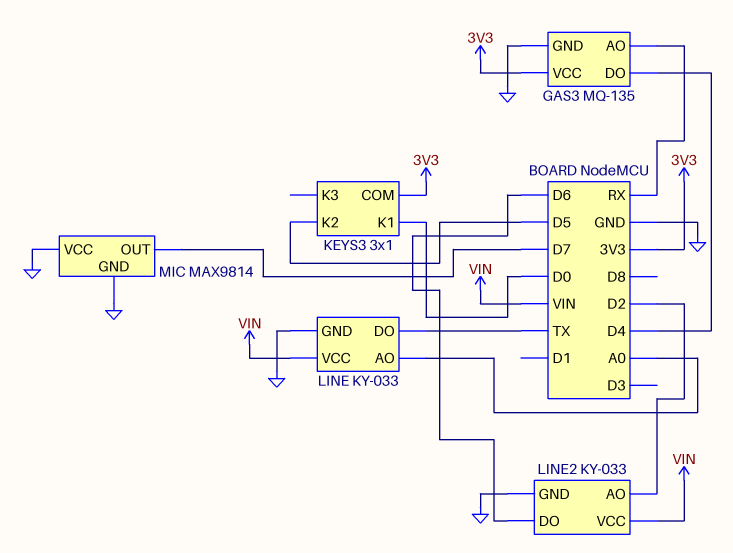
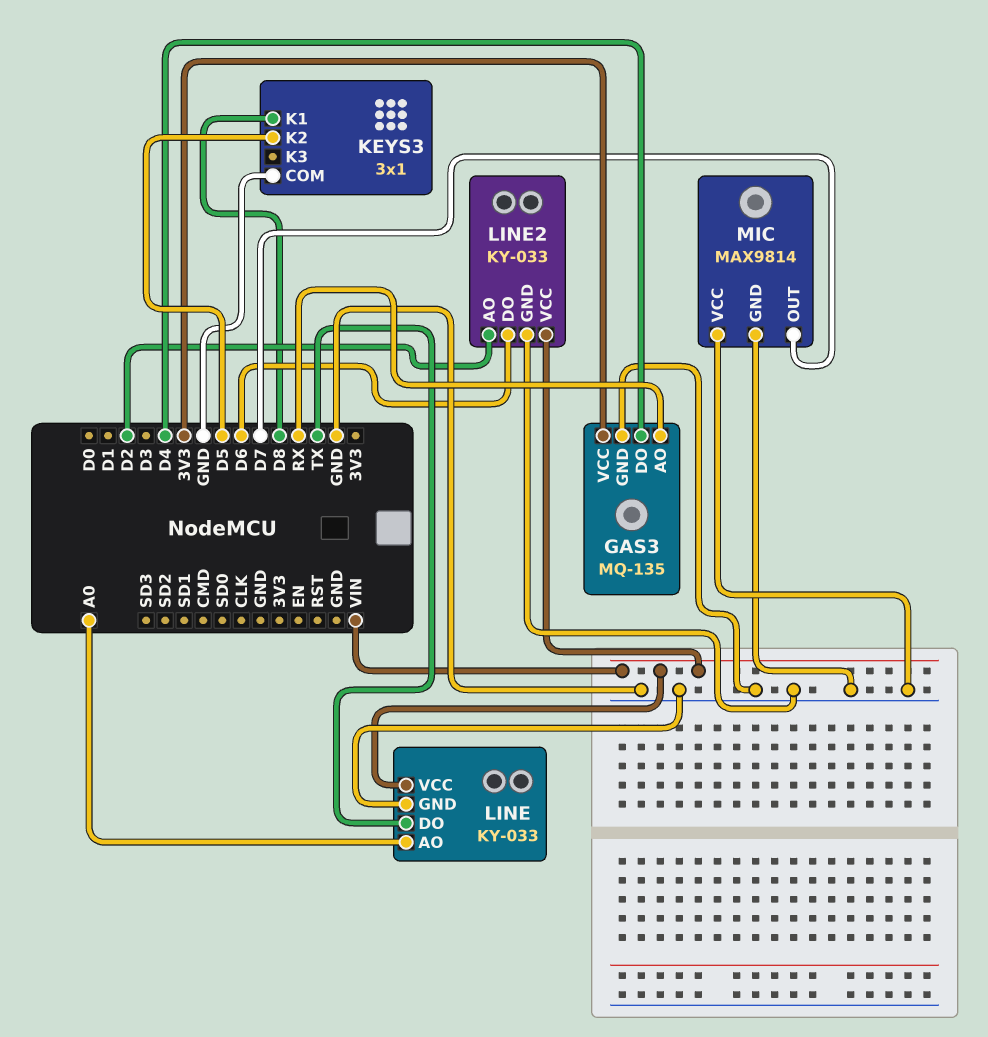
KEYS3 pin COM: 3V3 -> GND
KEYS3 pin K1: D0 -> D8

